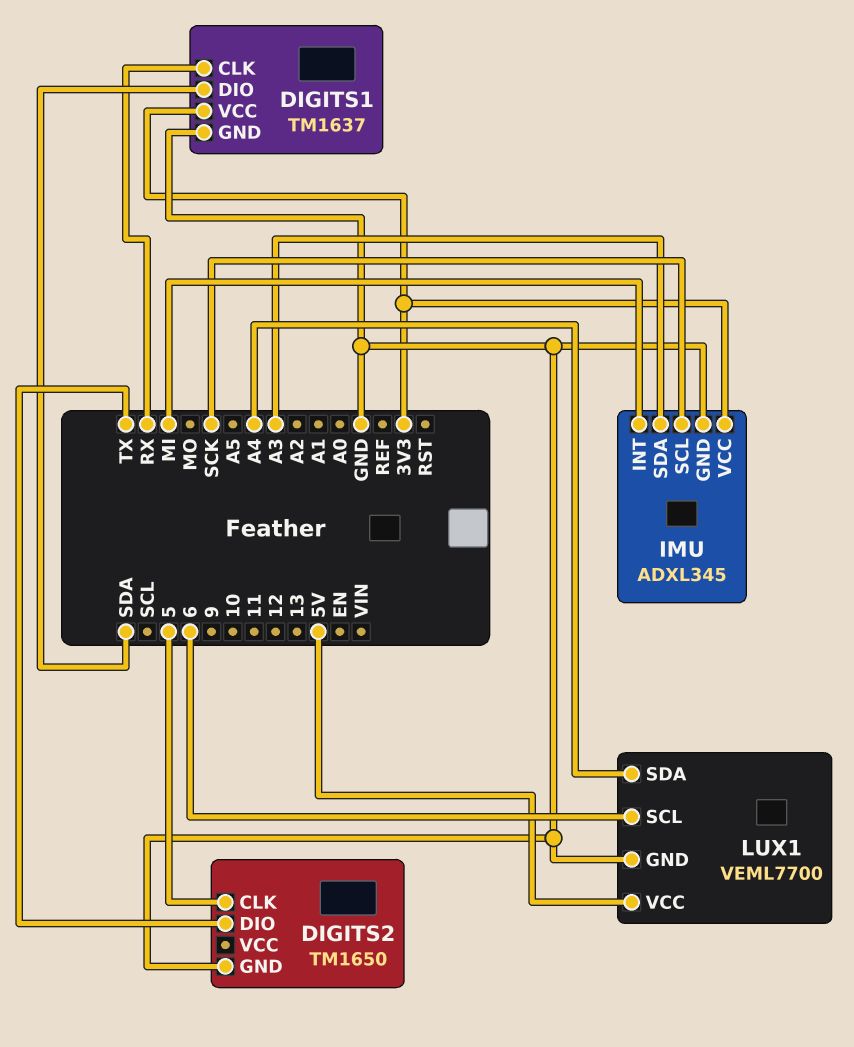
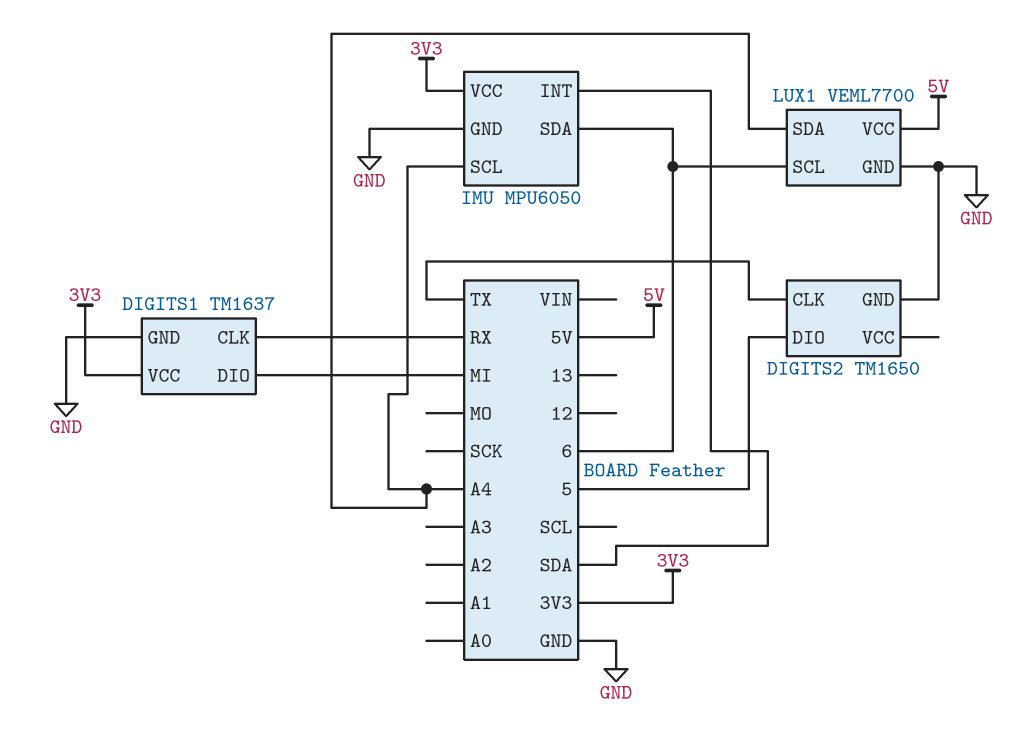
DIGITS1 pin DIO: SDA -> MI
DIGITS2 pin CLK: 5 -> TX
DIGITS2 pin DIO: TX -> 5
IMU: ADXL345 -> MPU6050
IMU pin INT: MI -> SDA
IMU pin SCL: SCK -> A4
IMU pin SDA: A3 -> 6

